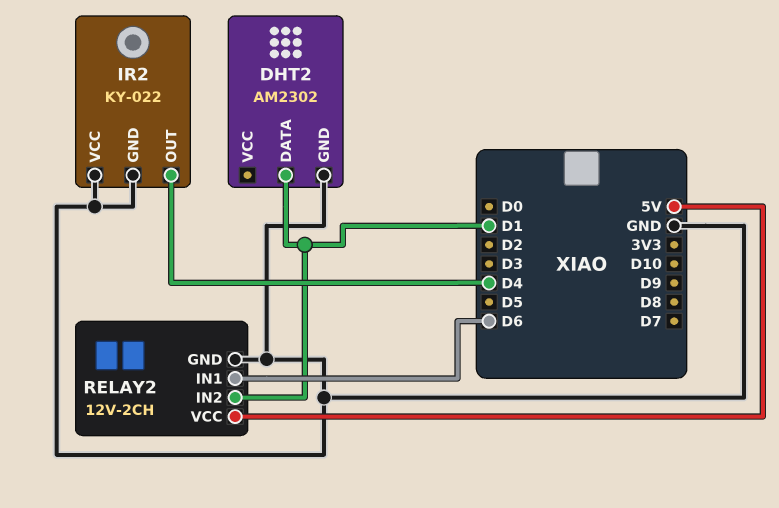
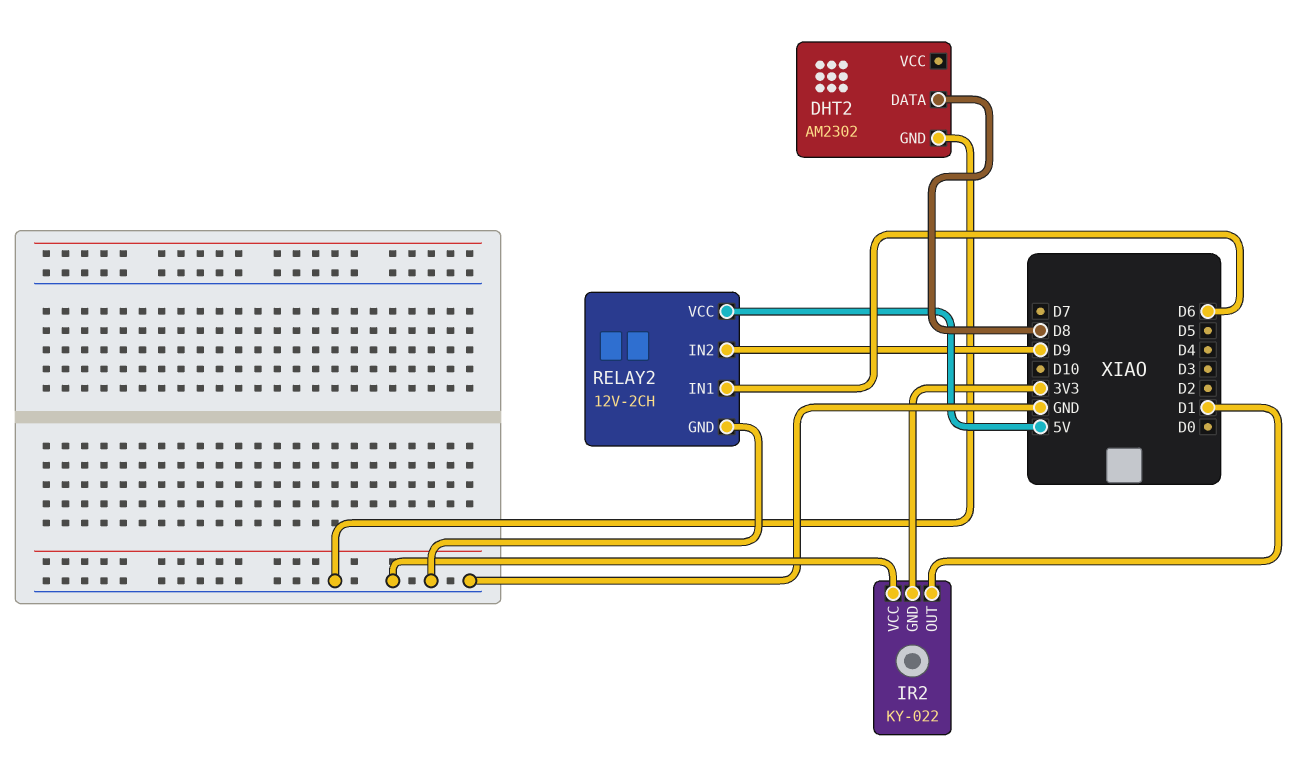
DHT2 pin DATA: D1 -> D8
IR2 pin GND: GND -> 3V3
IR2 pin OUT: D4 -> D1
RELAY2 pin IN2: D1 -> D9

